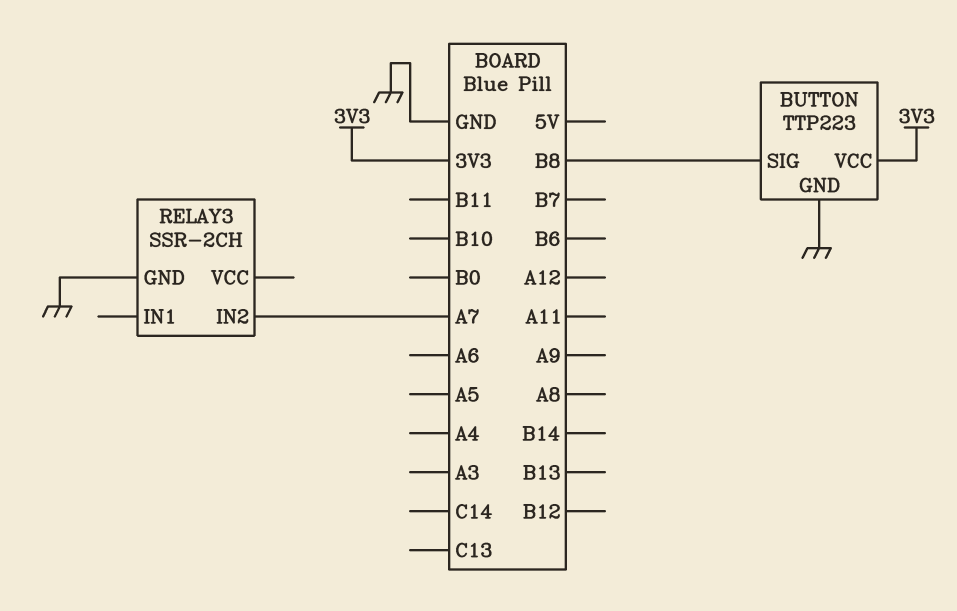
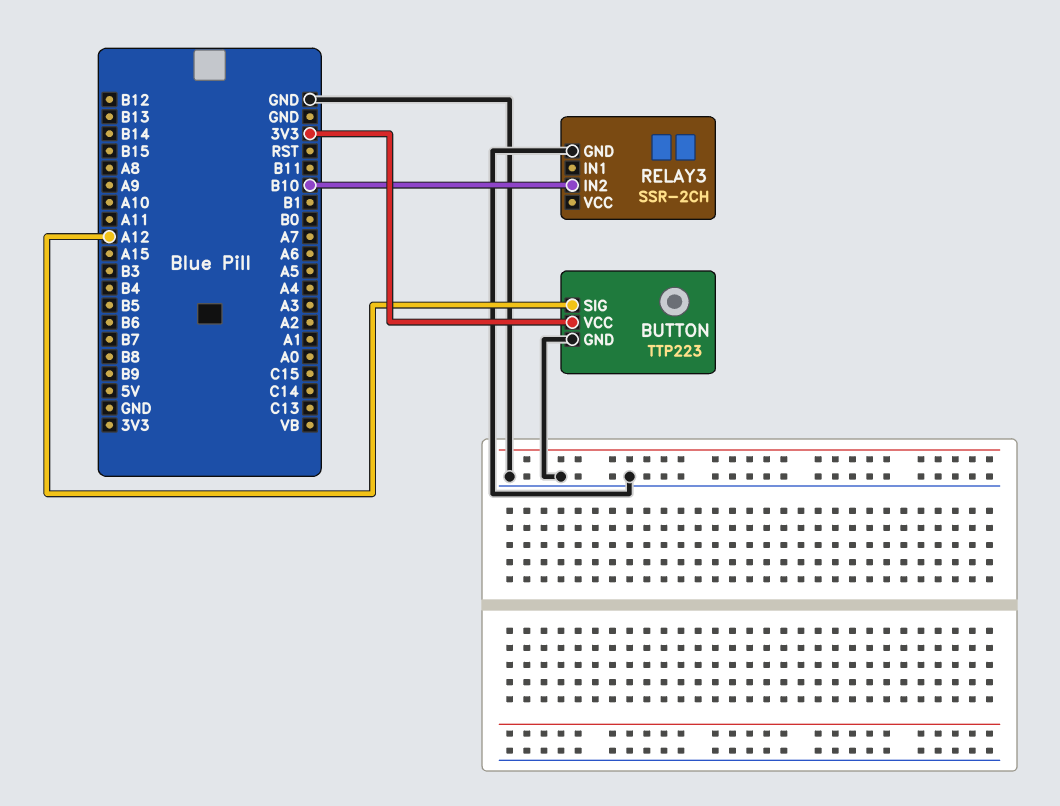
BUTTON pin SIG: B8 -> A12
RELAY3 pin IN2: A7 -> B10

